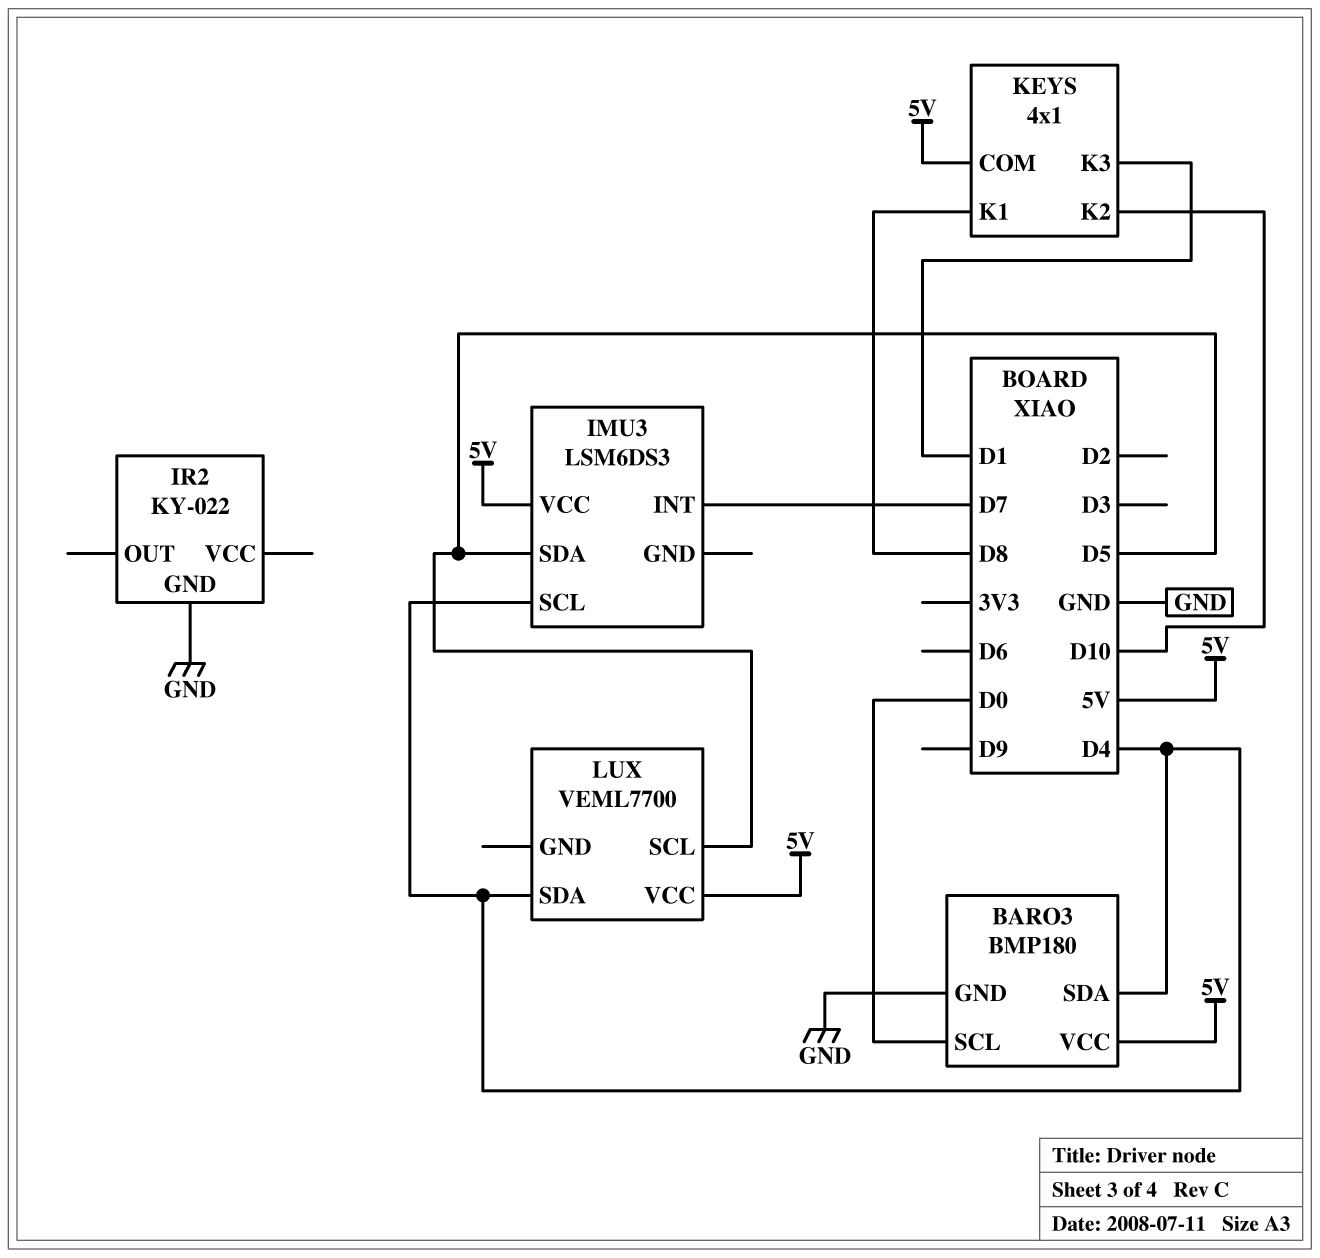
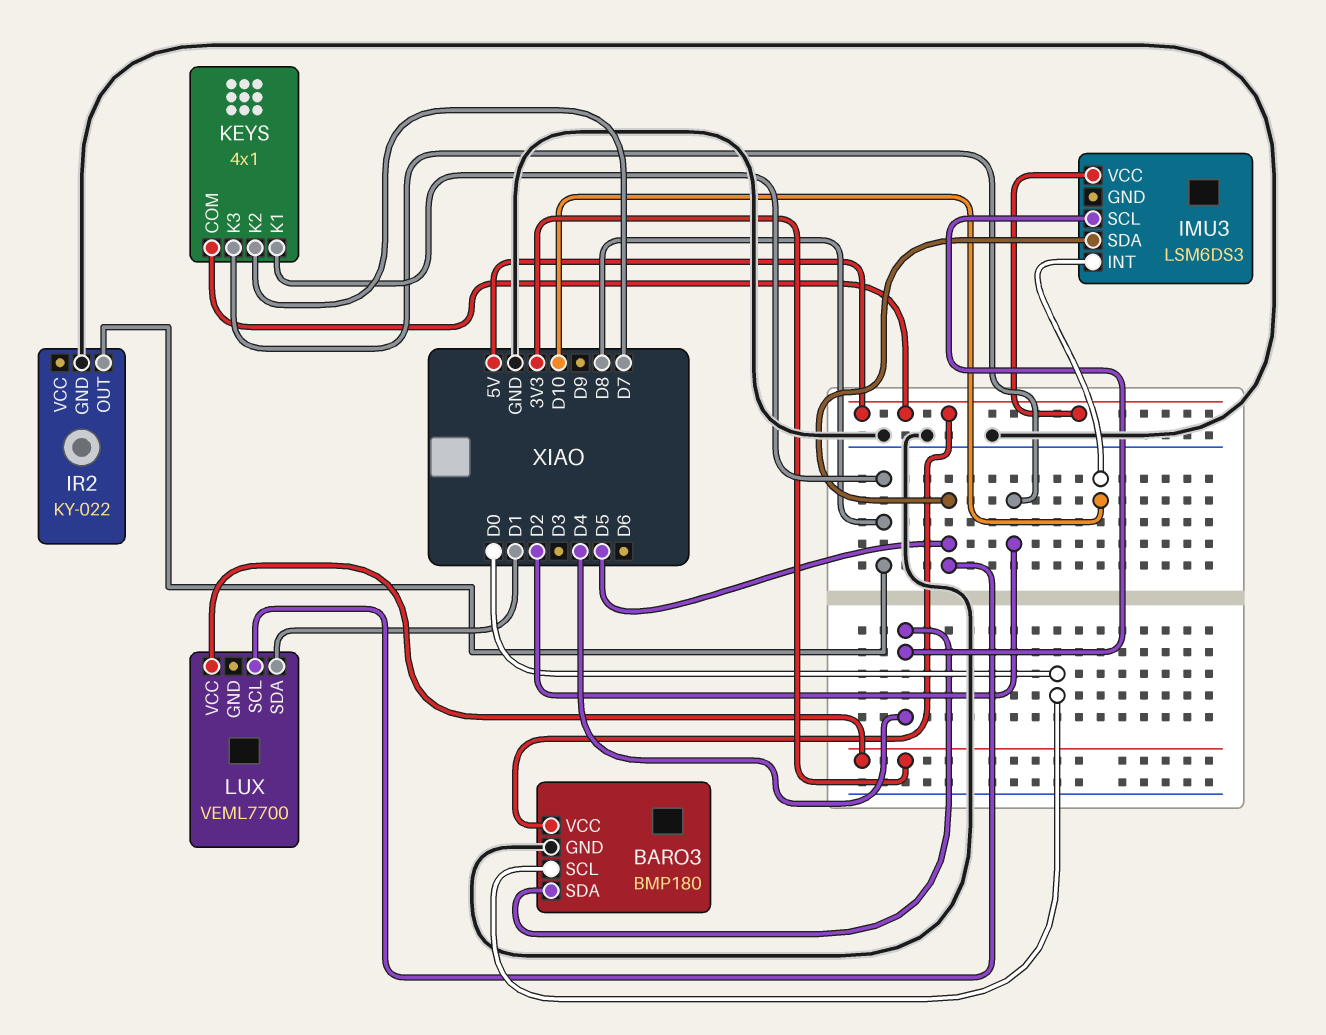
IMU3 pin INT: D7 -> D10
IR2 pin OUT: none -> D8
KEYS pin K2: D10 -> D7
KEYS pin K3: D1 -> D2
LUX pin SDA: D4 -> D1
LUX pin VCC: 5V -> 3V3

